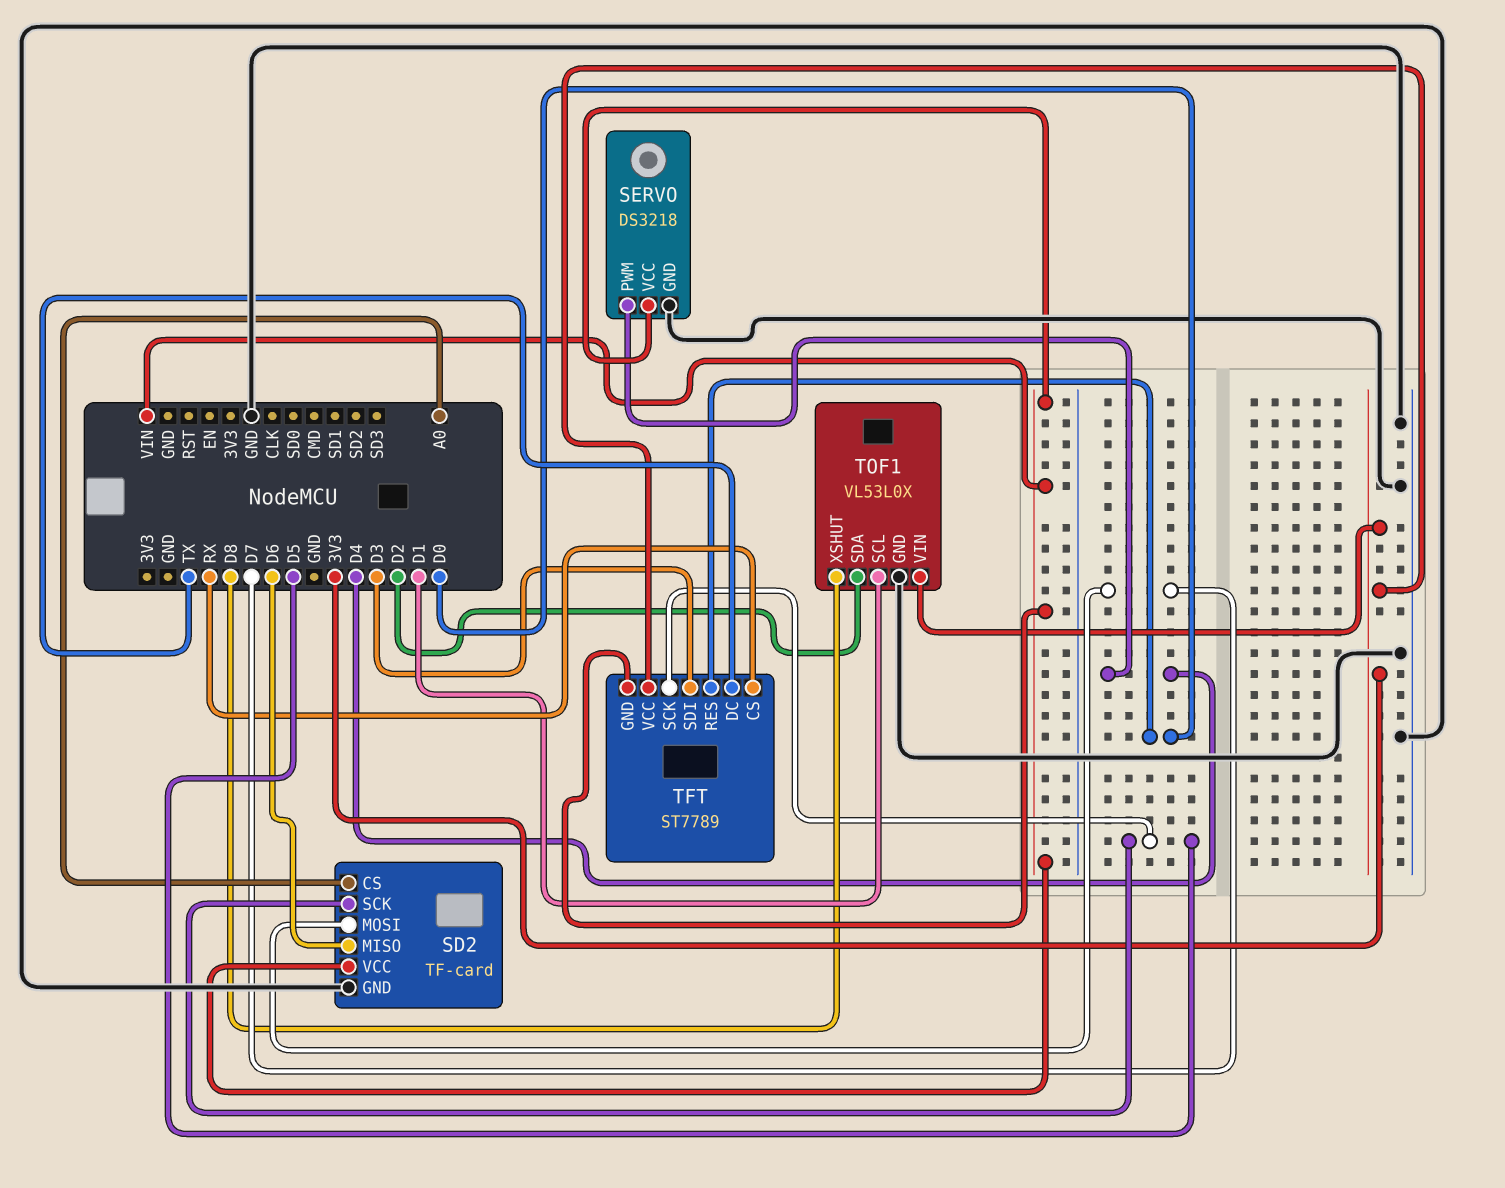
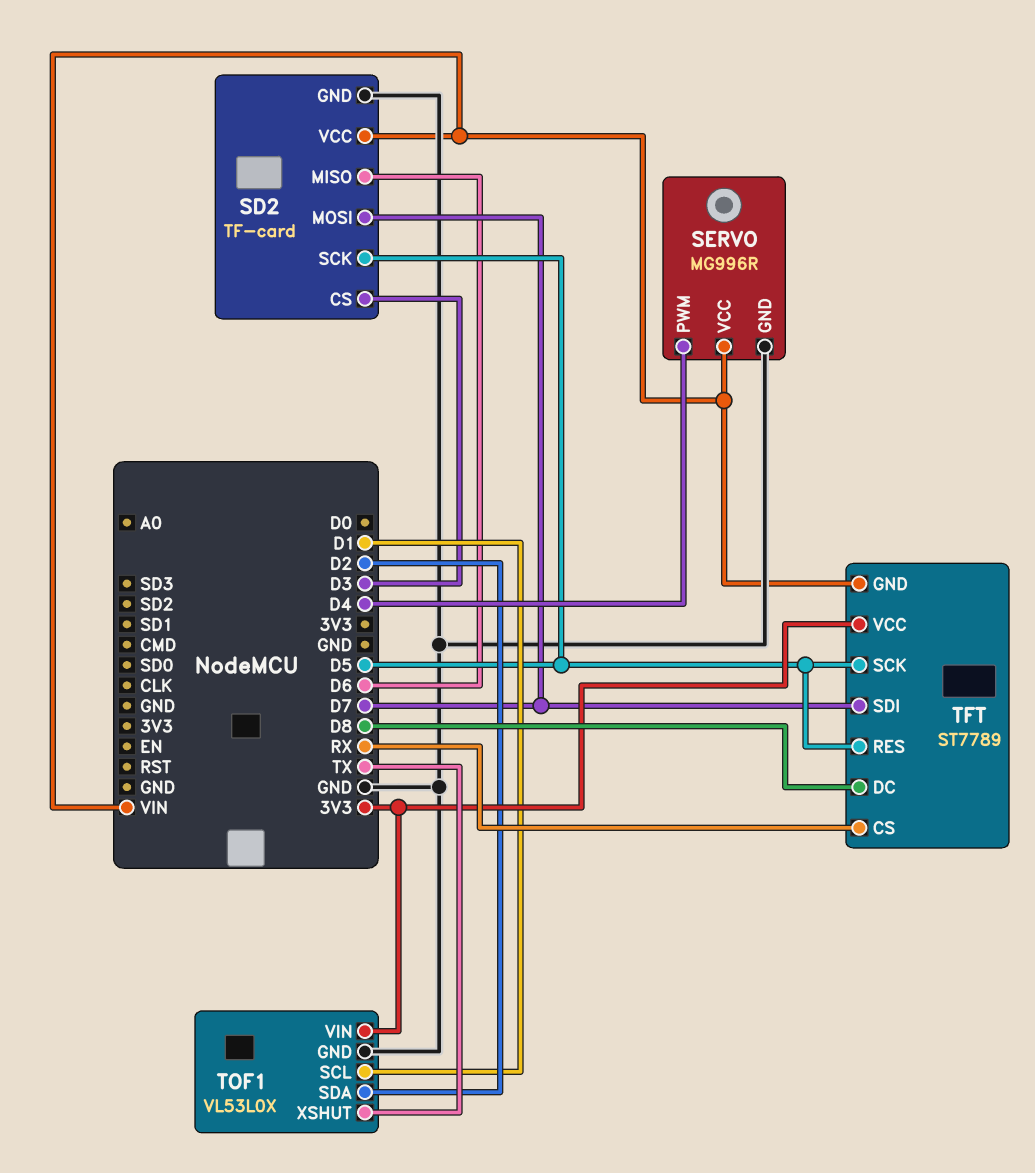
SD2 pin CS: A0 -> D3
SERVO: DS3218 -> MG996R
TFT pin DC: TX -> D8
TFT pin RES: D0 -> D5
TFT pin SDI: D3 -> D7
TOF1 pin XSHUT: D8 -> TX

